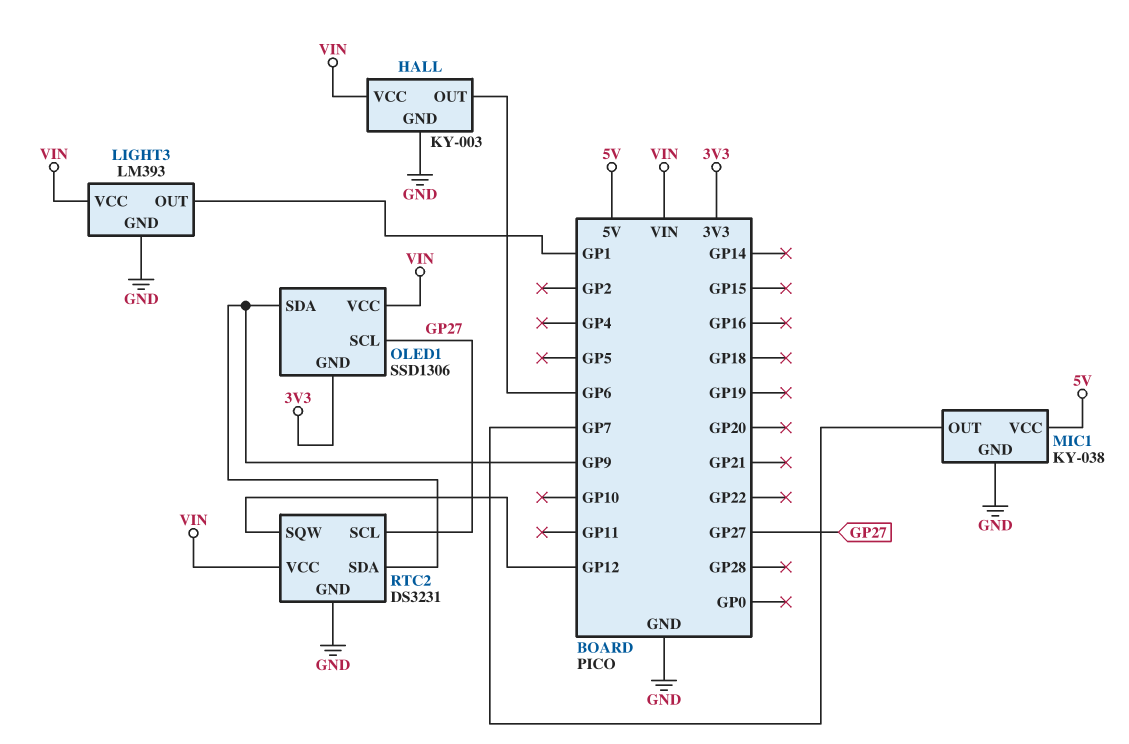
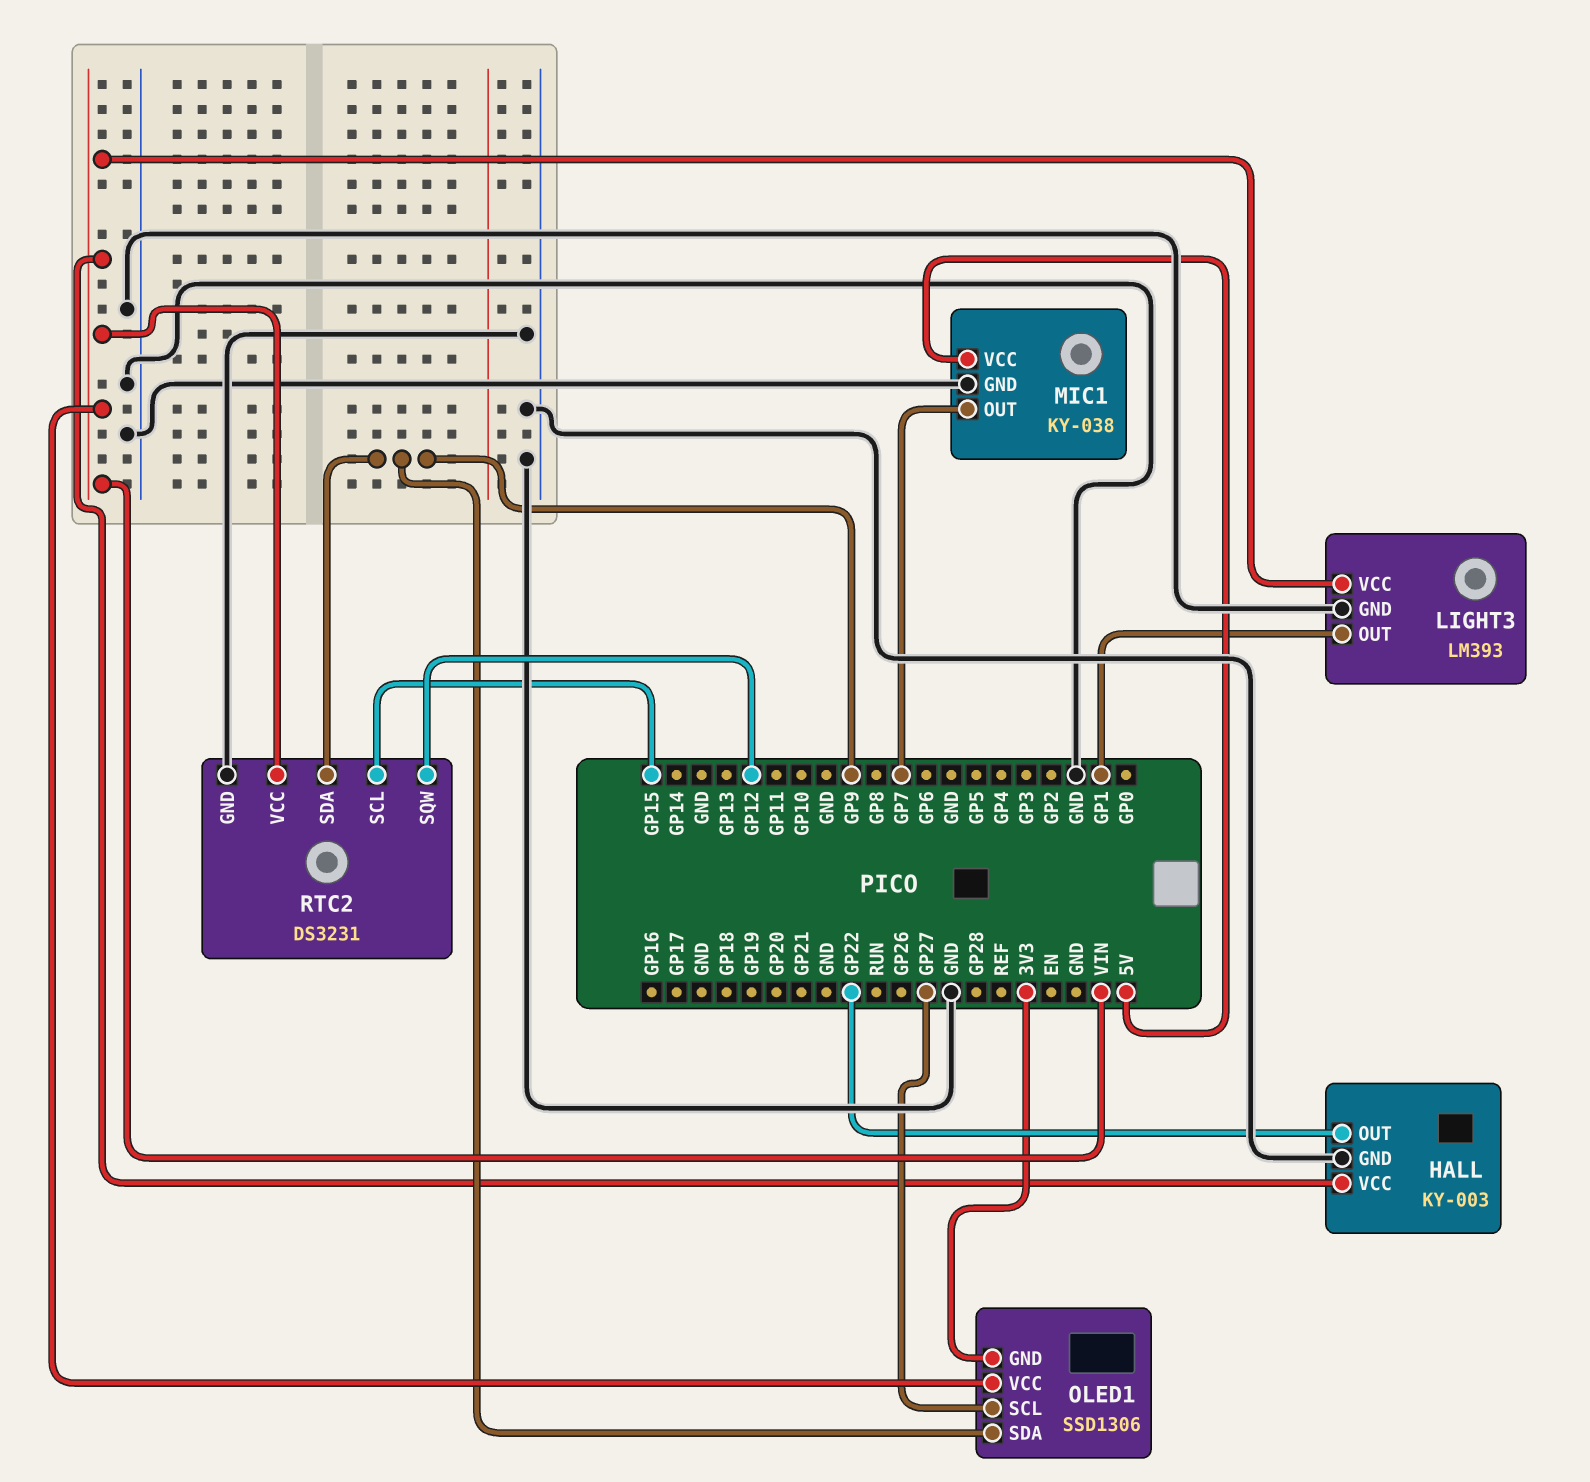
HALL pin OUT: GP6 -> GP22
RTC2 pin SCL: GP27 -> GP15

